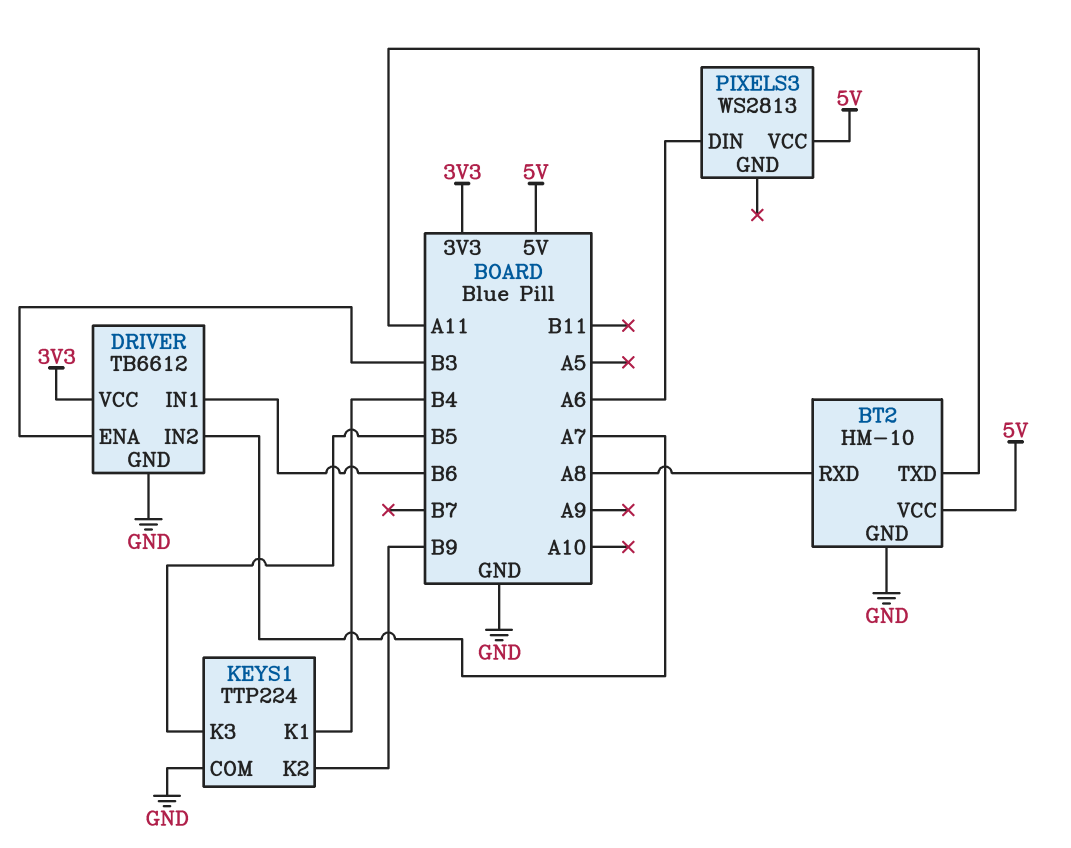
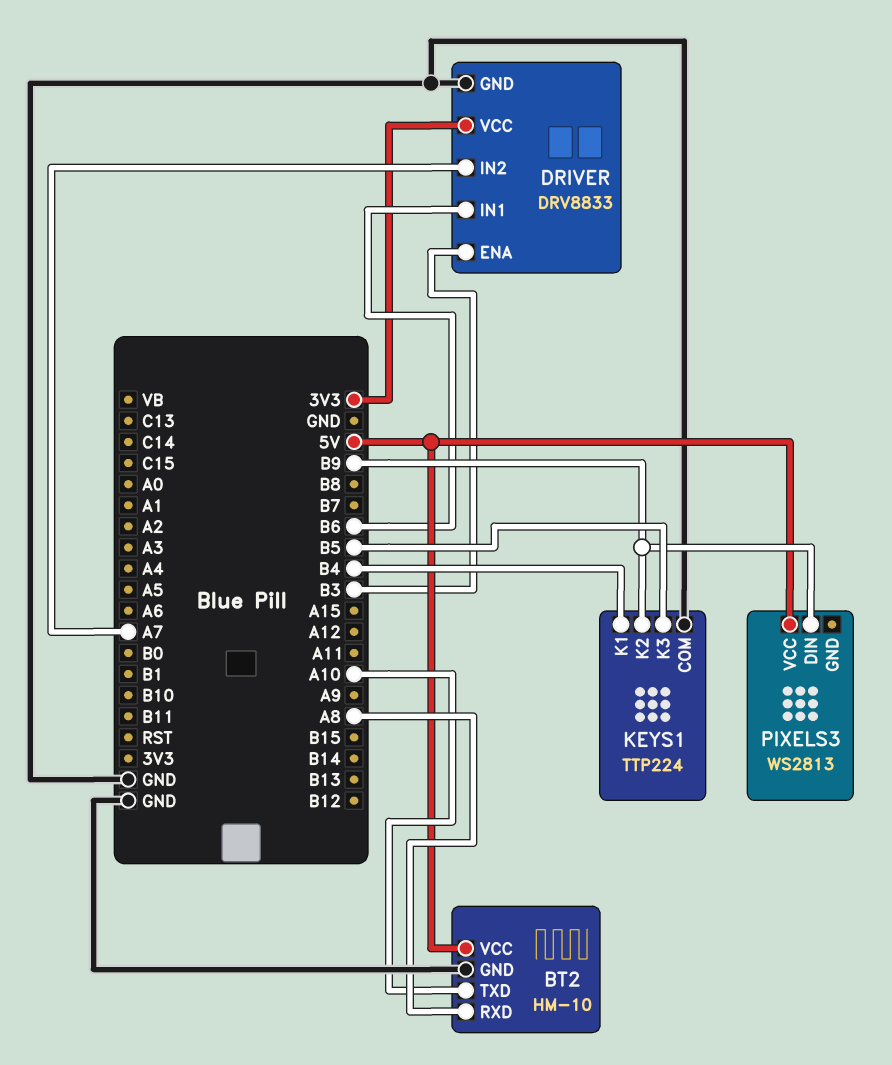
BT2 pin TXD: A11 -> A10
DRIVER: TB6612 -> DRV8833
PIXELS3 pin DIN: A6 -> B9

